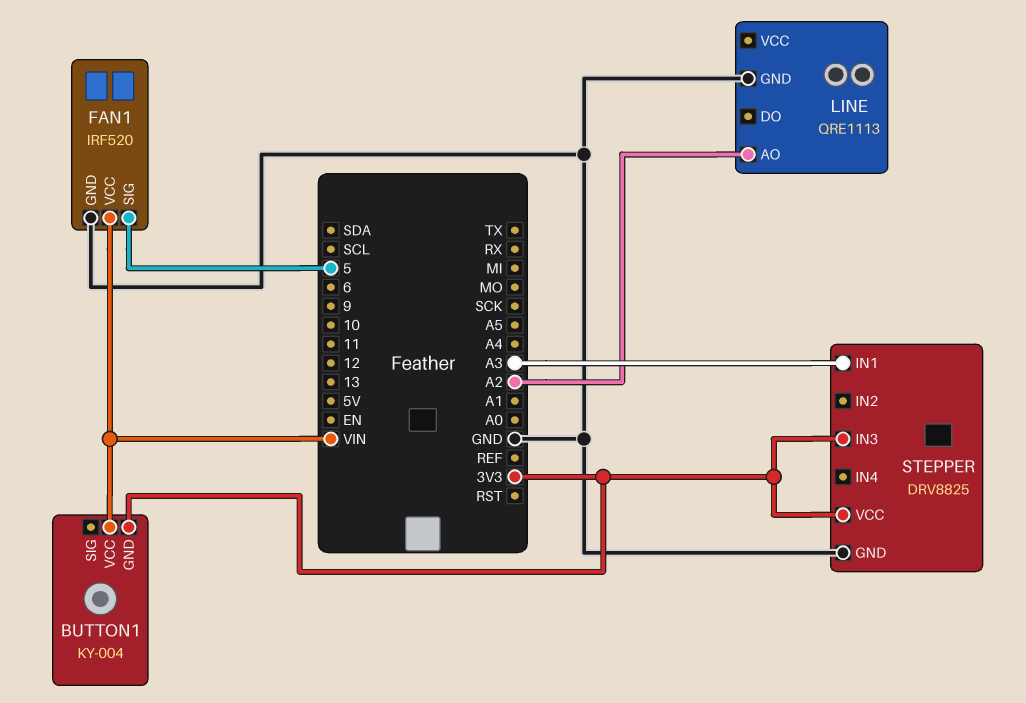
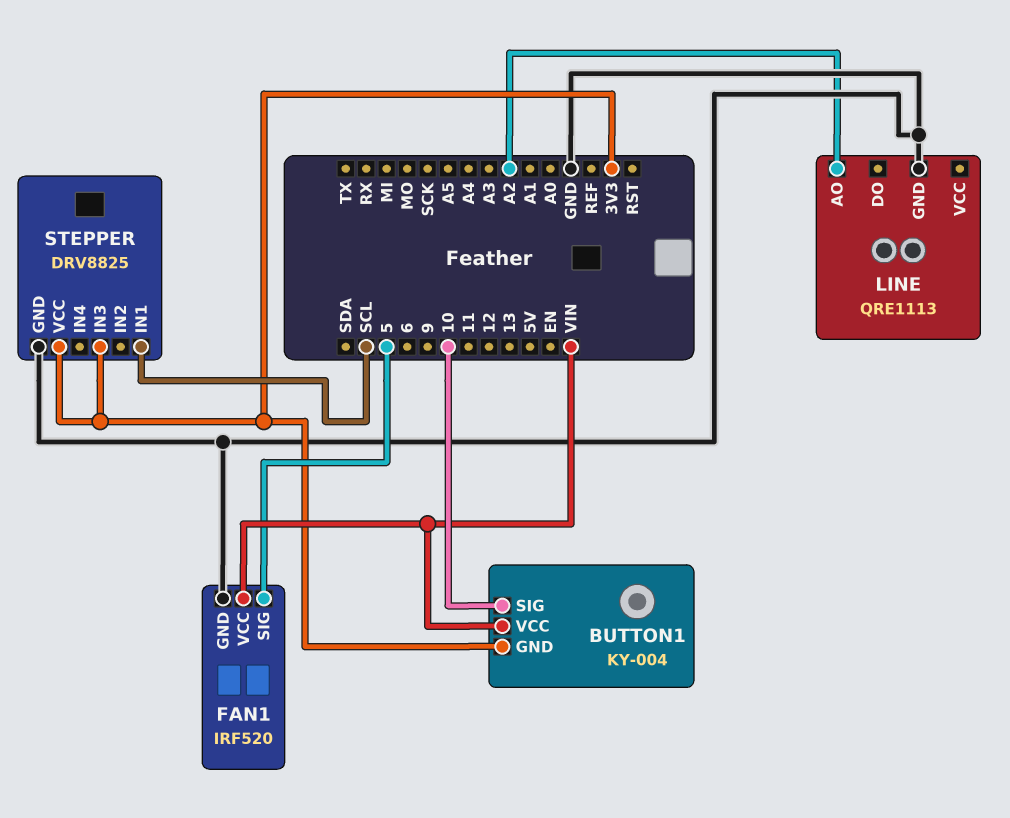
BUTTON1 pin SIG: none -> 10
STEPPER pin IN1: A3 -> SCL

